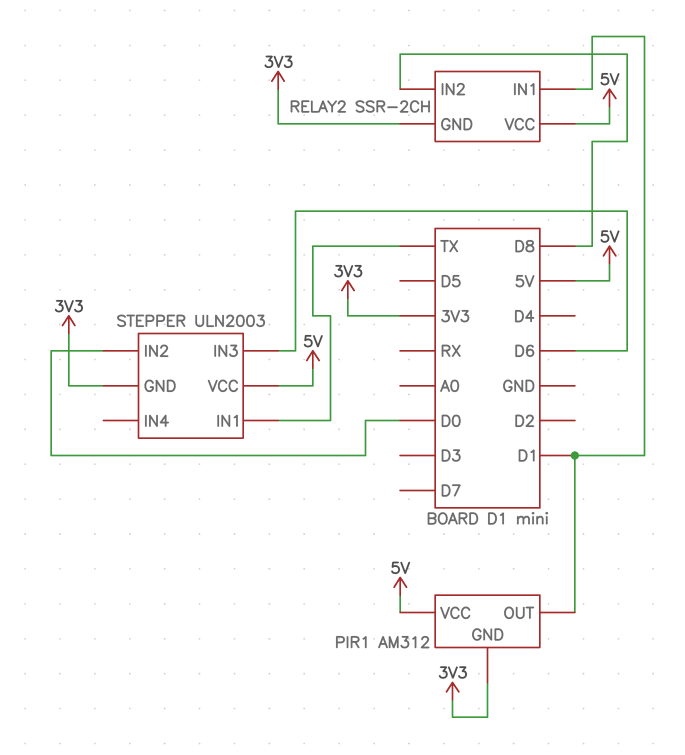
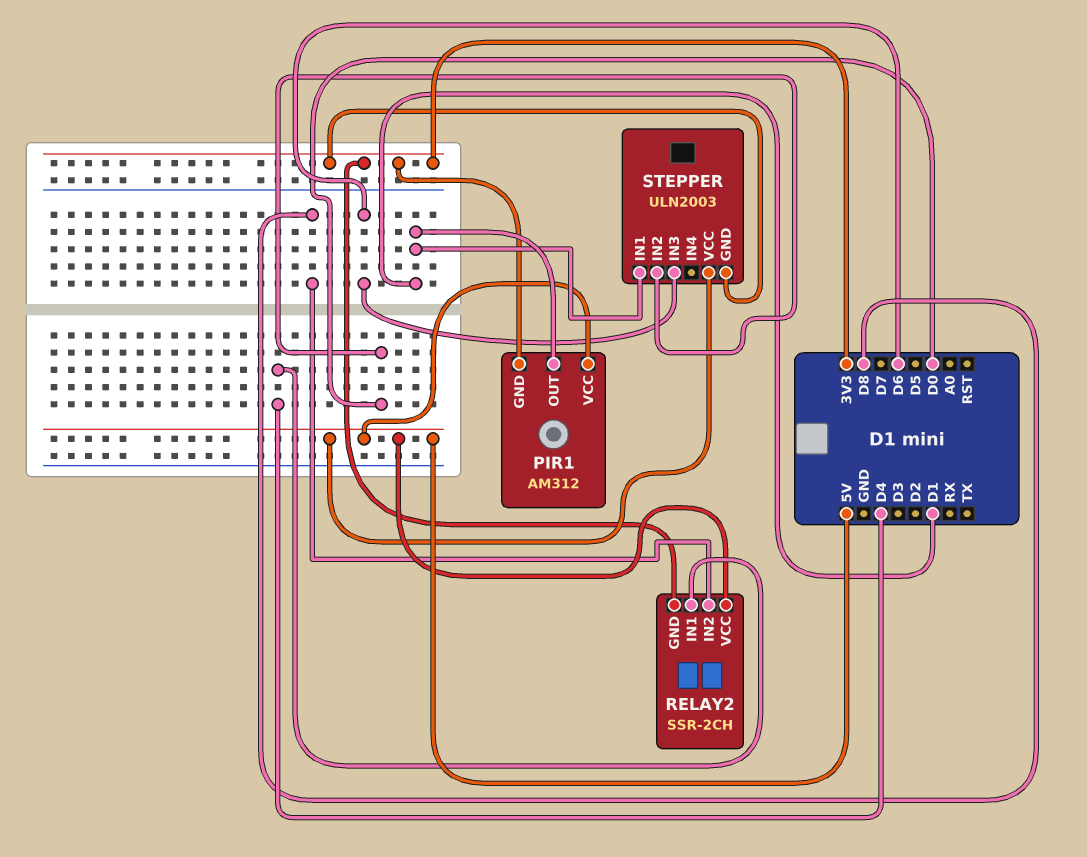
RELAY2 pin IN1: D1 -> D4
STEPPER pin IN1: TX -> D1

